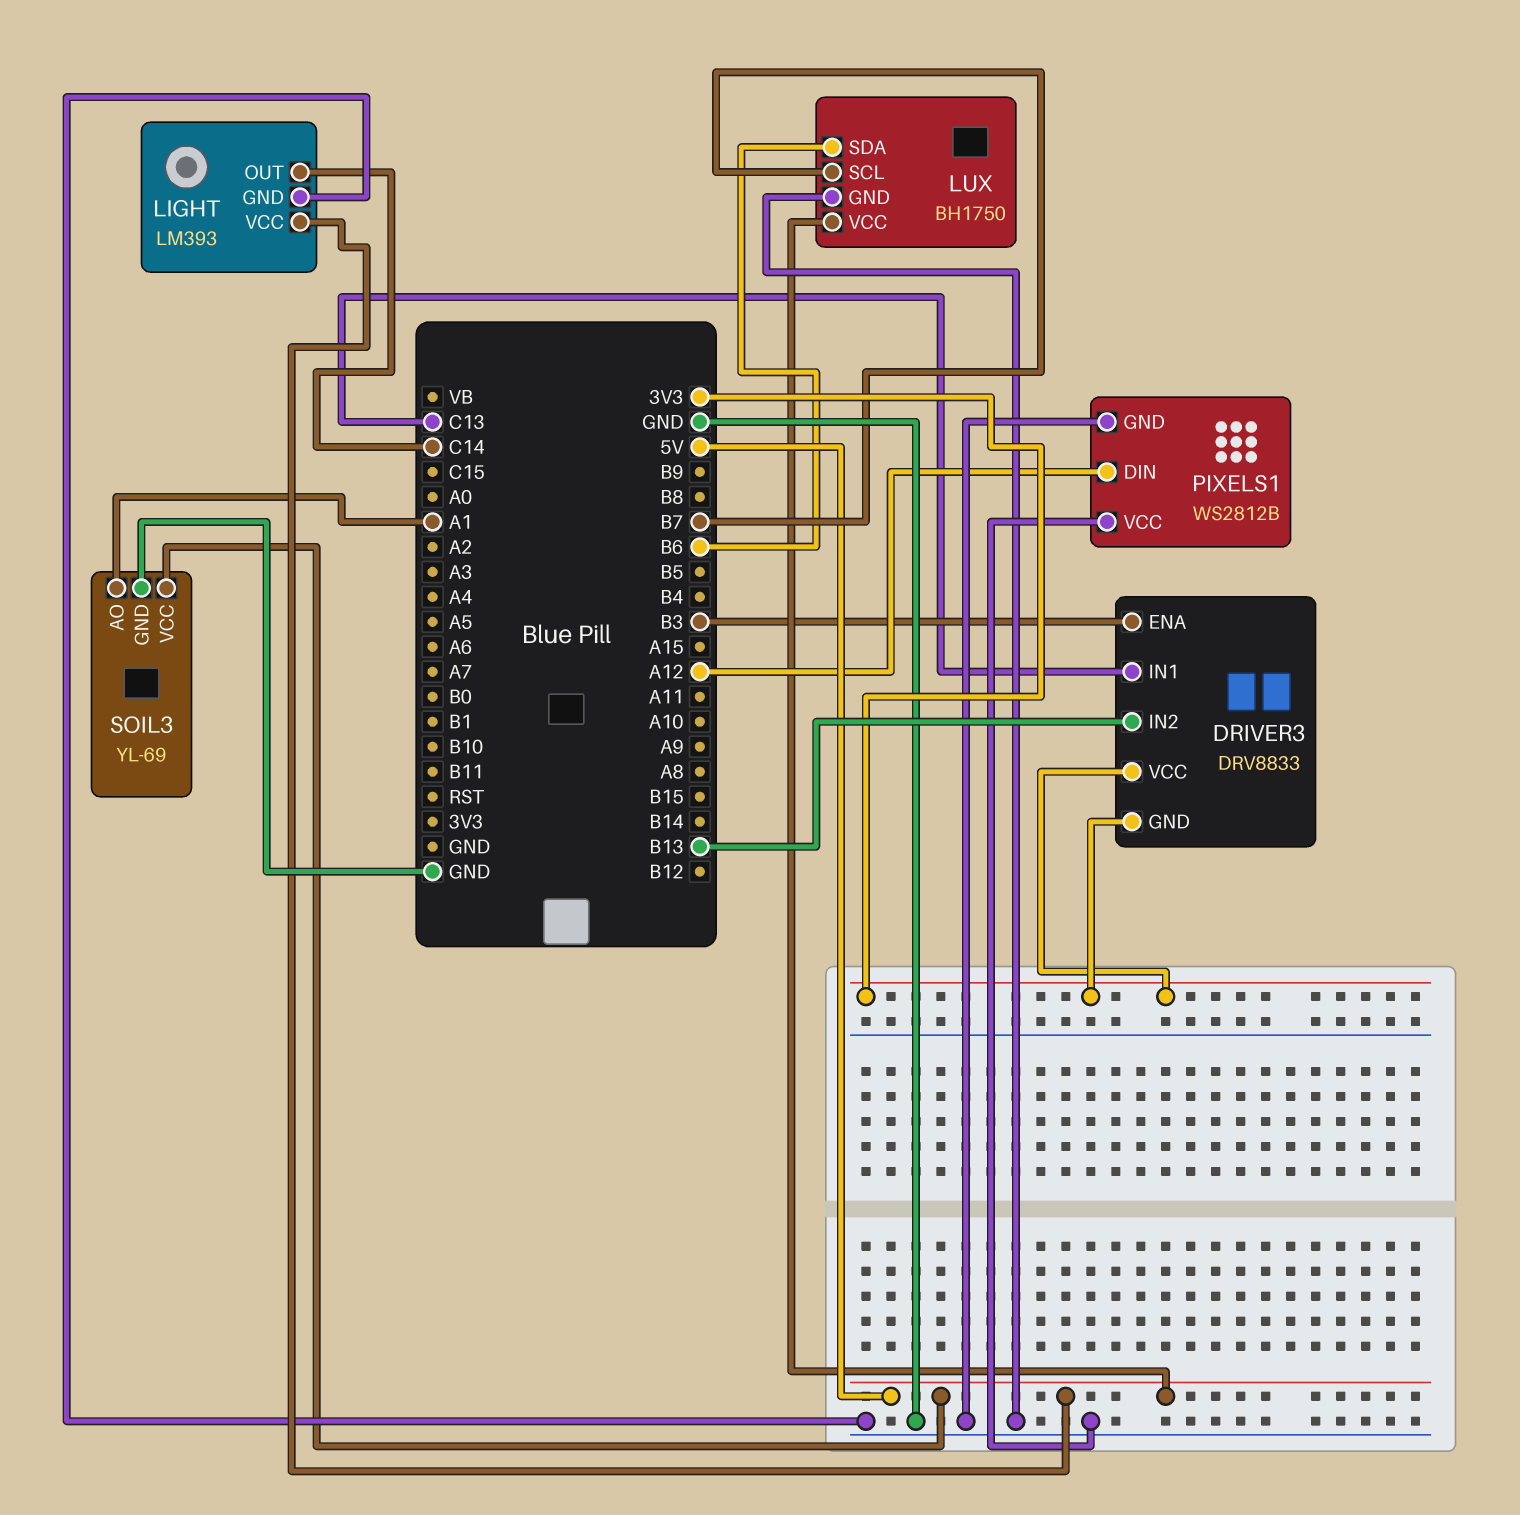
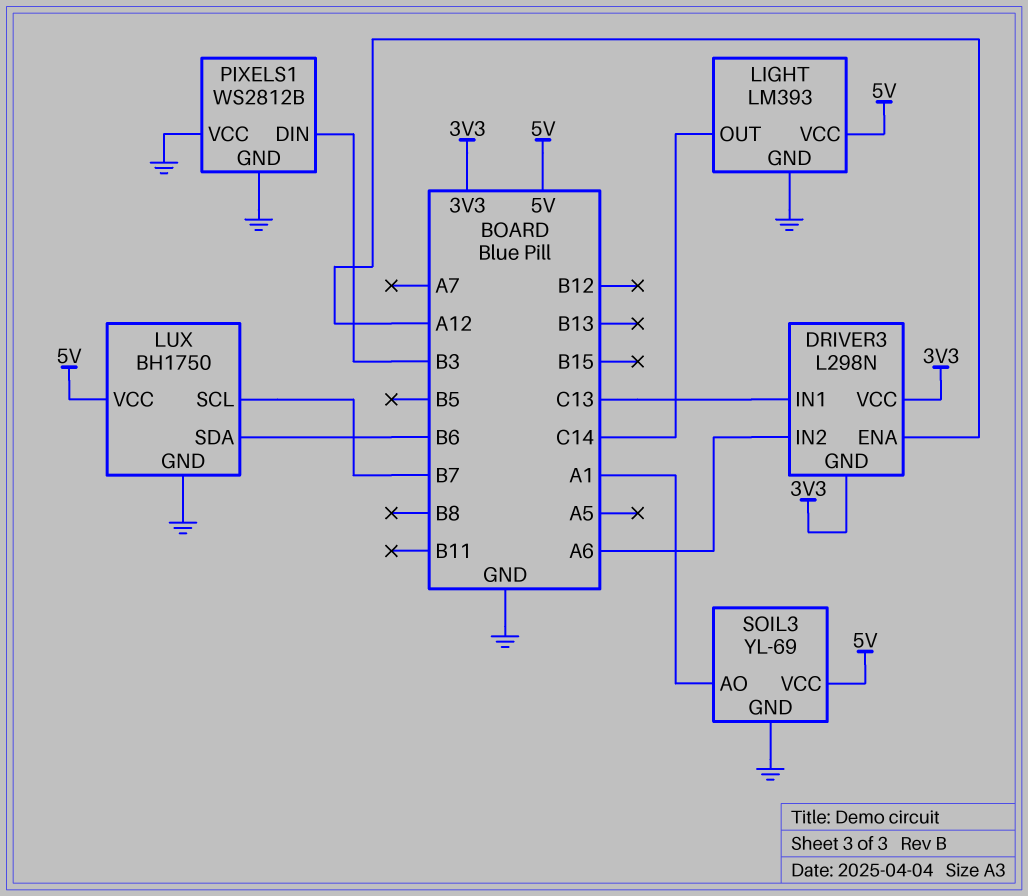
DRIVER3: DRV8833 -> L298N
DRIVER3 pin ENA: B3 -> A12
DRIVER3 pin IN2: B13 -> A6
PIXELS1 pin DIN: A12 -> B3

